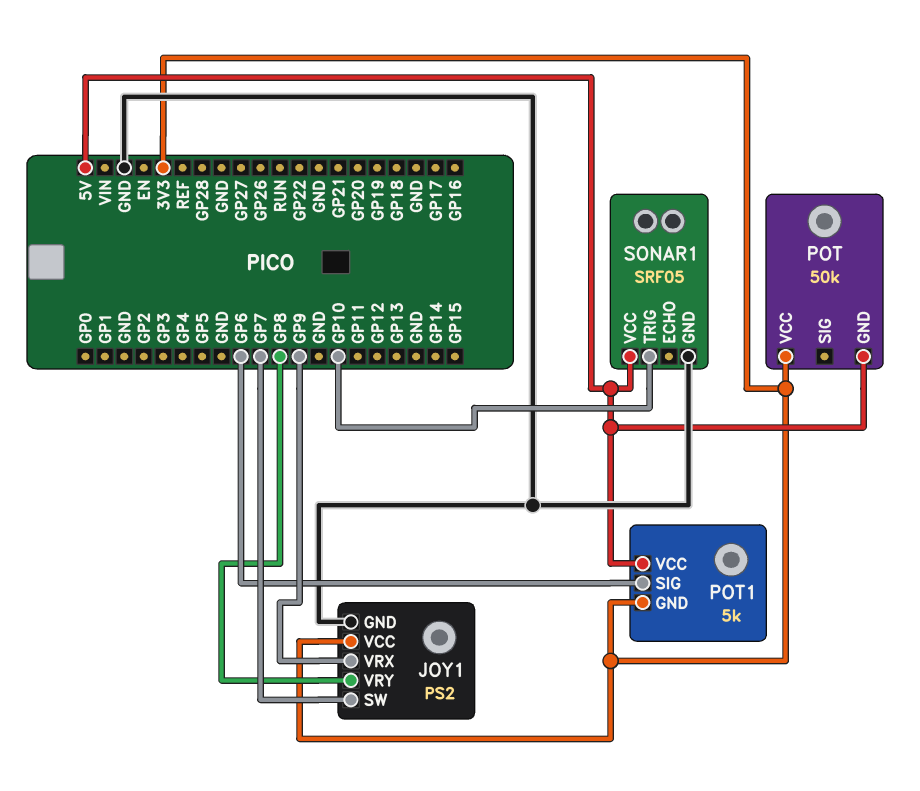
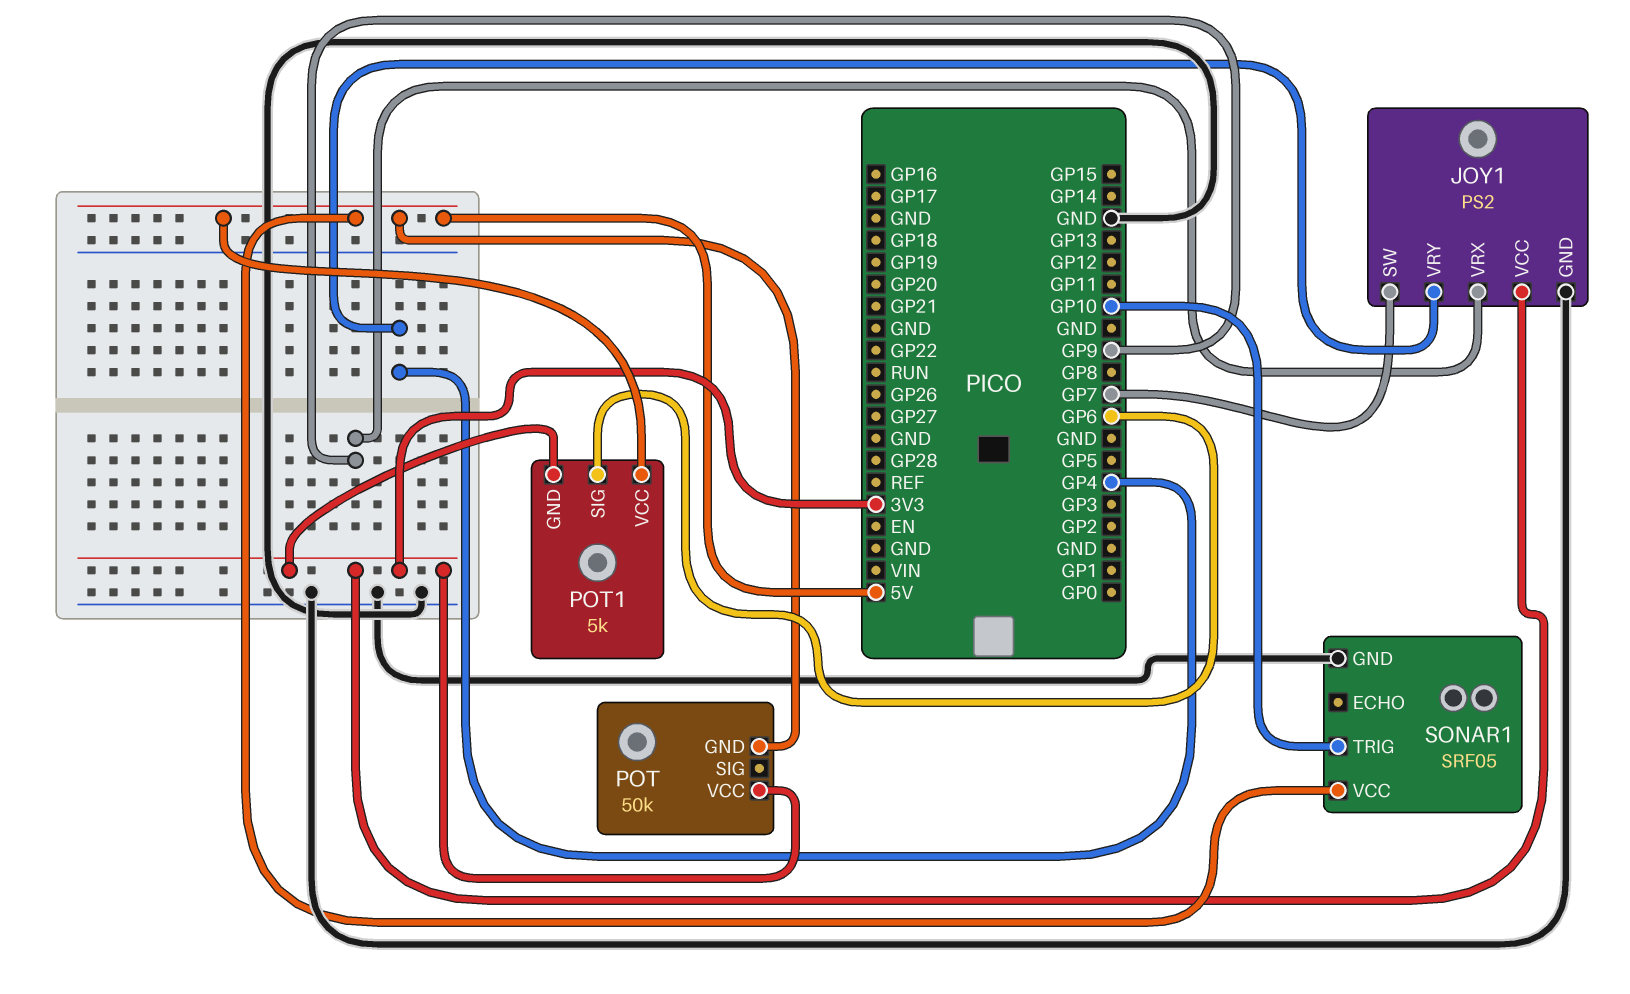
JOY1 pin VRY: GP8 -> GP4

